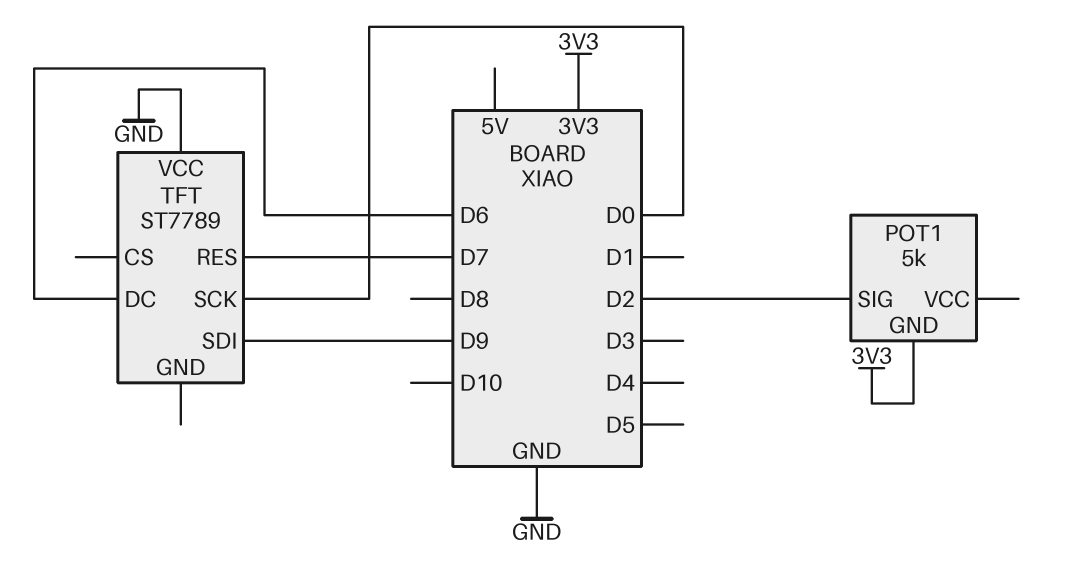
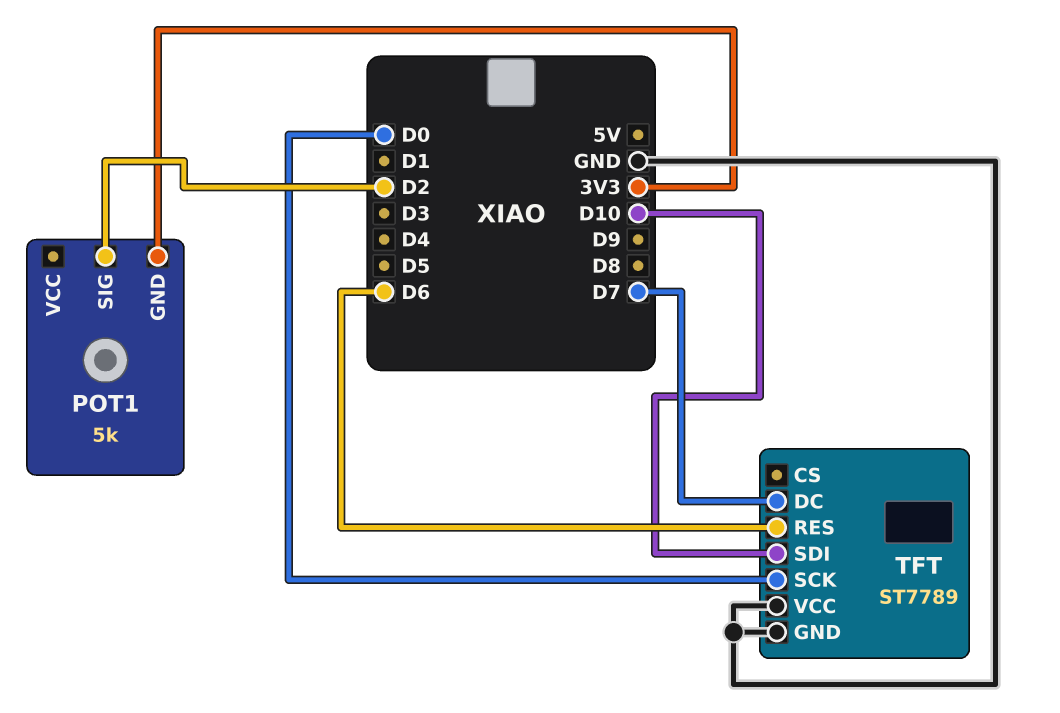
TFT pin DC: D6 -> D7
TFT pin GND: none -> GND
TFT pin RES: D7 -> D6
TFT pin SDI: D9 -> D10

